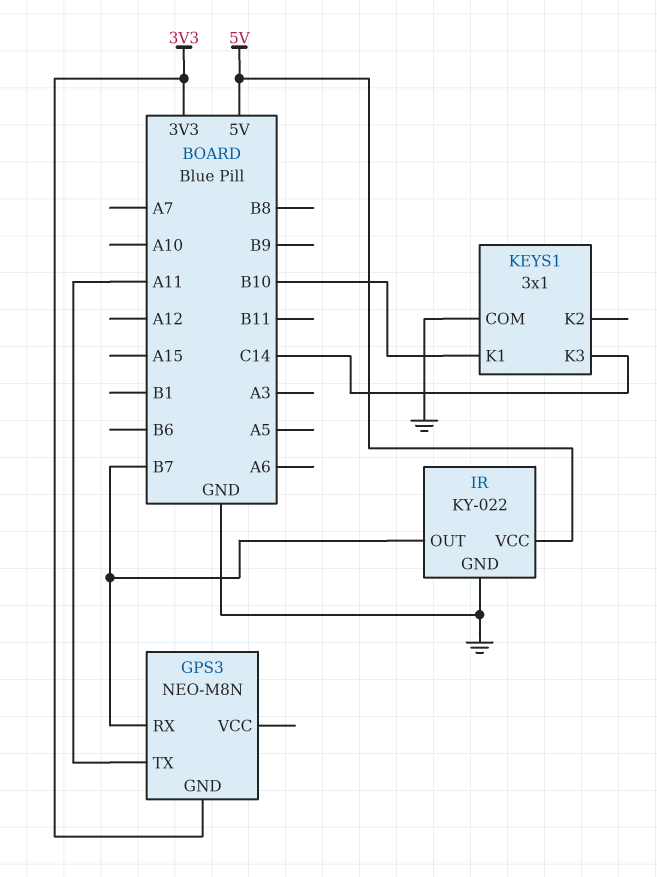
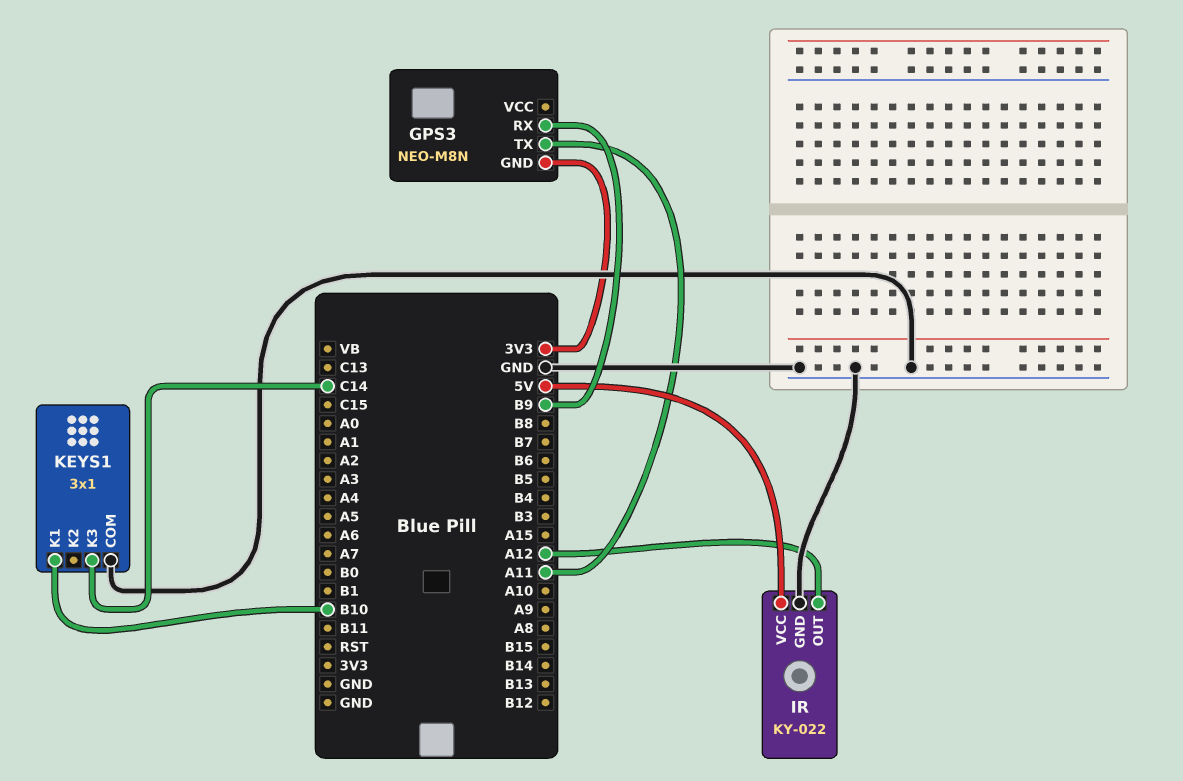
GPS3 pin RX: B7 -> B9
IR pin OUT: B7 -> A12

